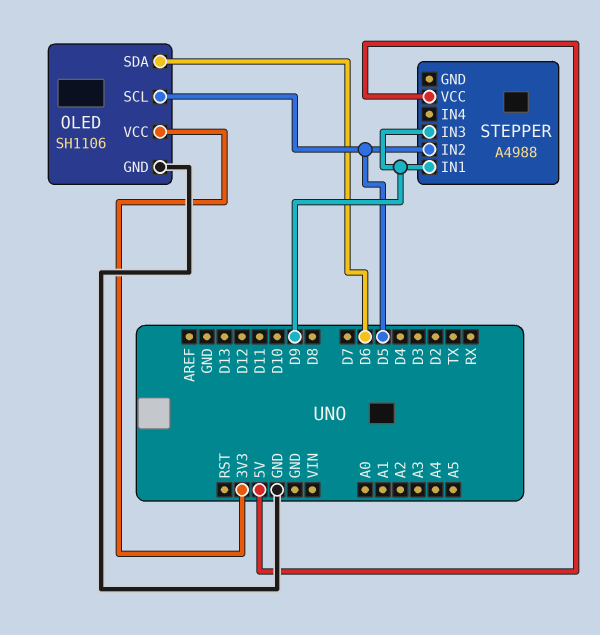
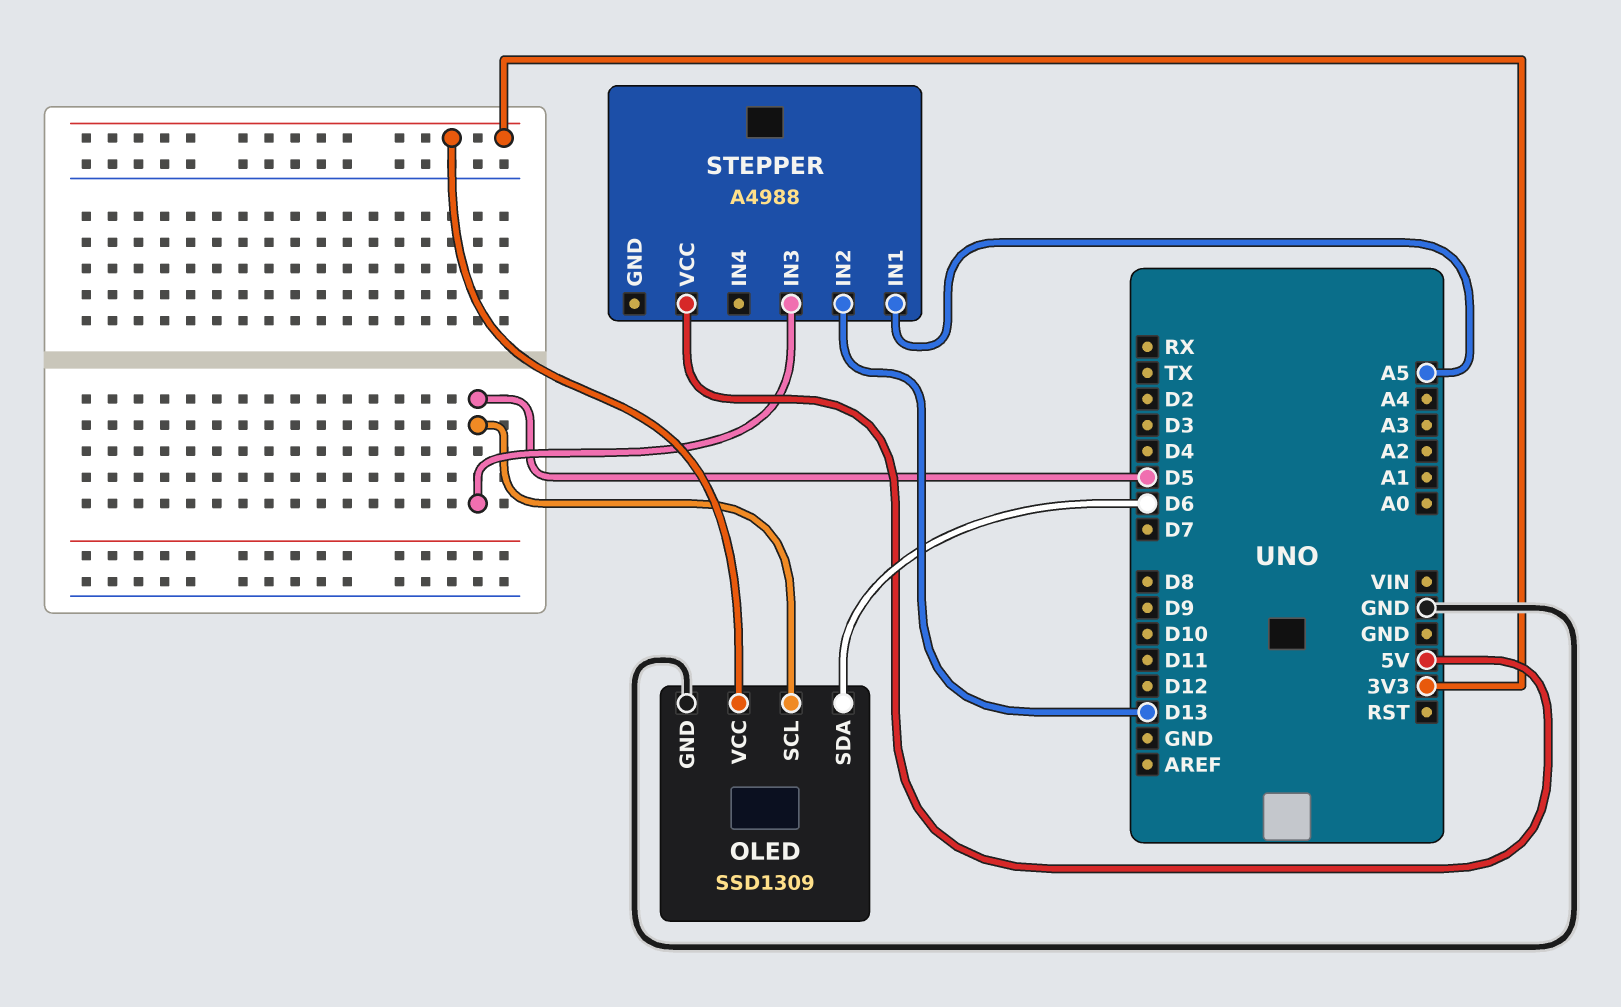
OLED: SH1106 -> SSD1309
STEPPER pin IN1: D9 -> A5
STEPPER pin IN2: D5 -> D13
STEPPER pin IN3: D9 -> D5

